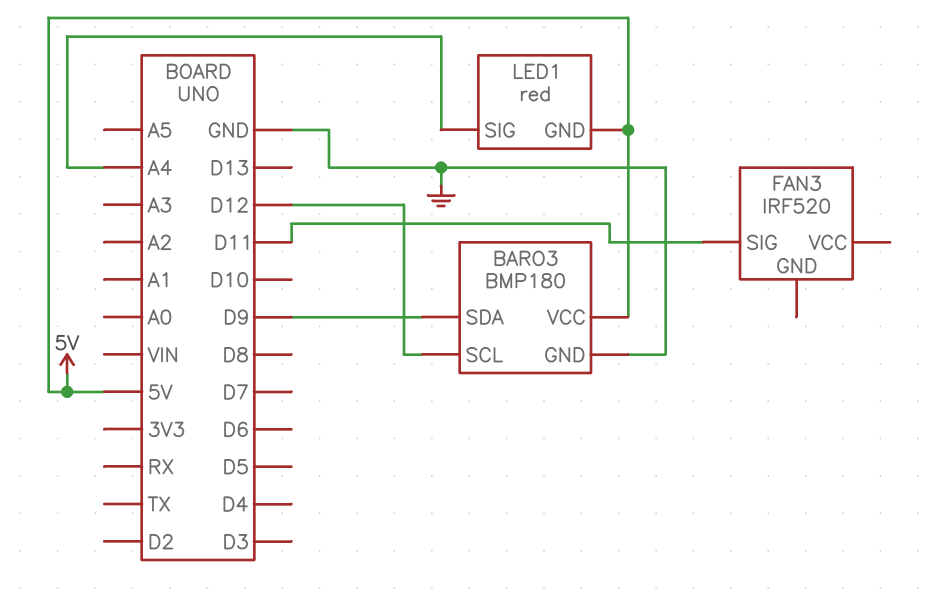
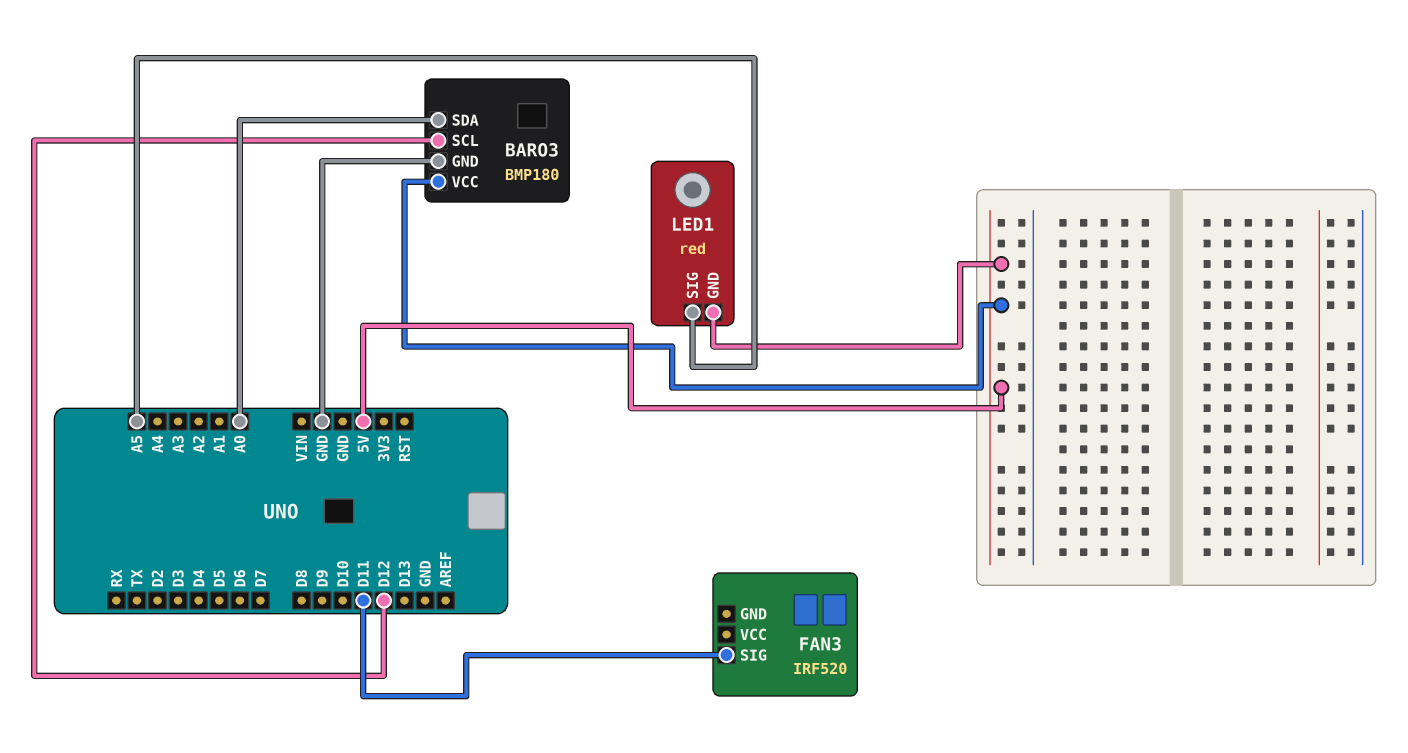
BARO3 pin SDA: D9 -> A0
LED1 pin SIG: A4 -> A5

